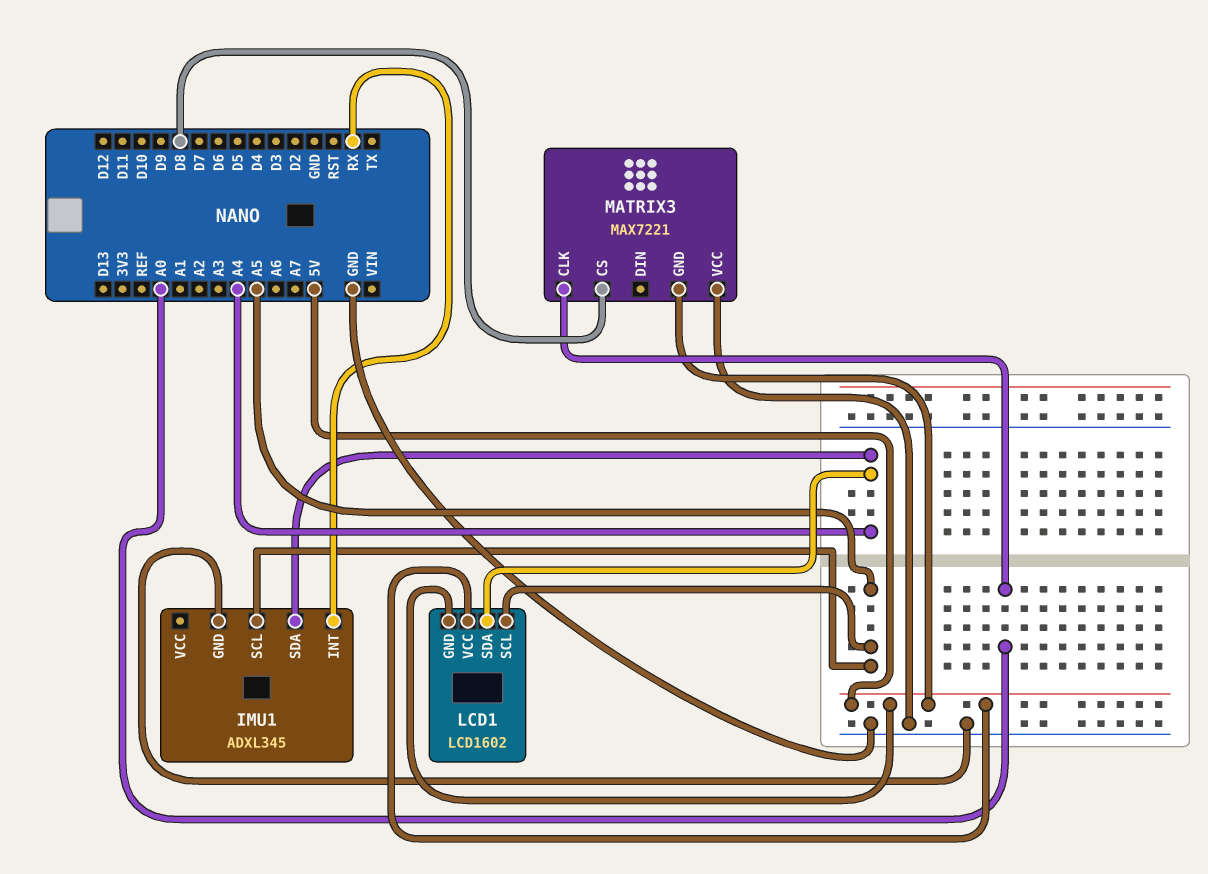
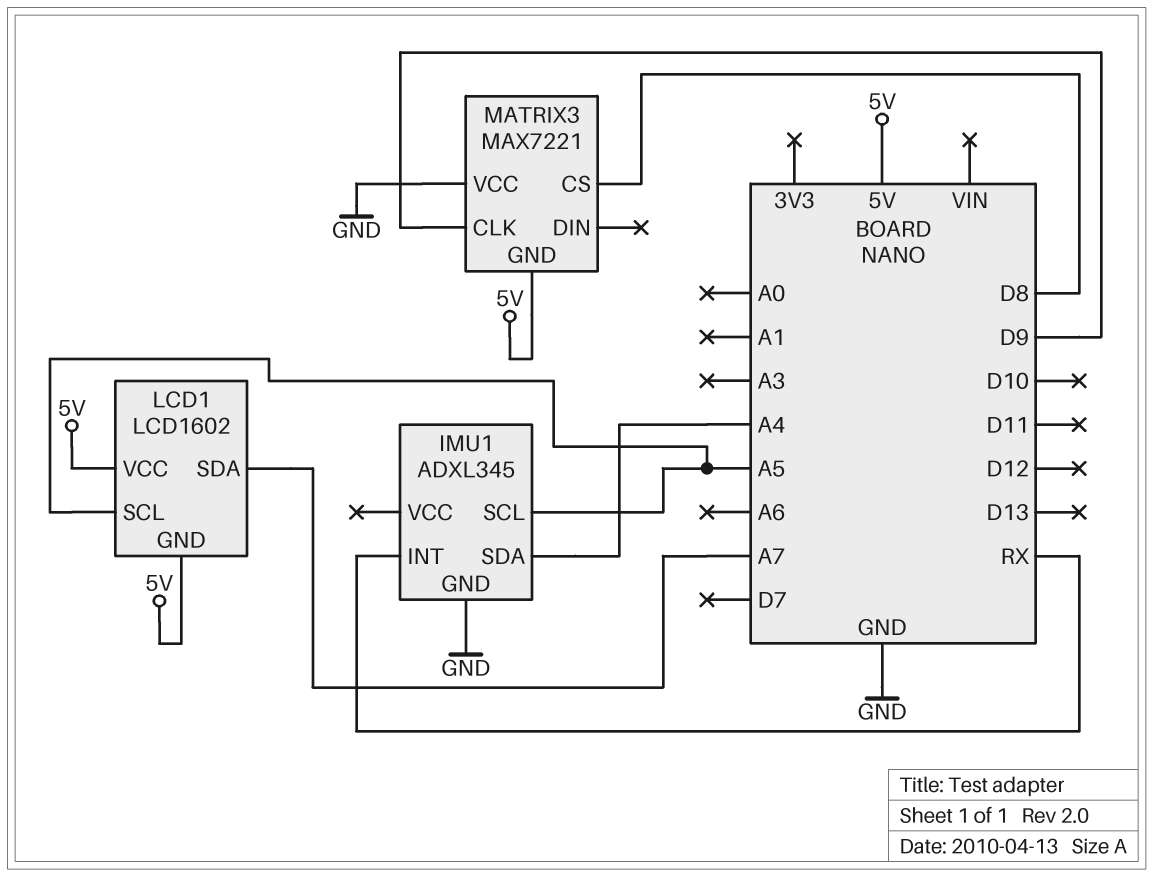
LCD1 pin SDA: A4 -> A7
MATRIX3 pin CLK: A0 -> D9

